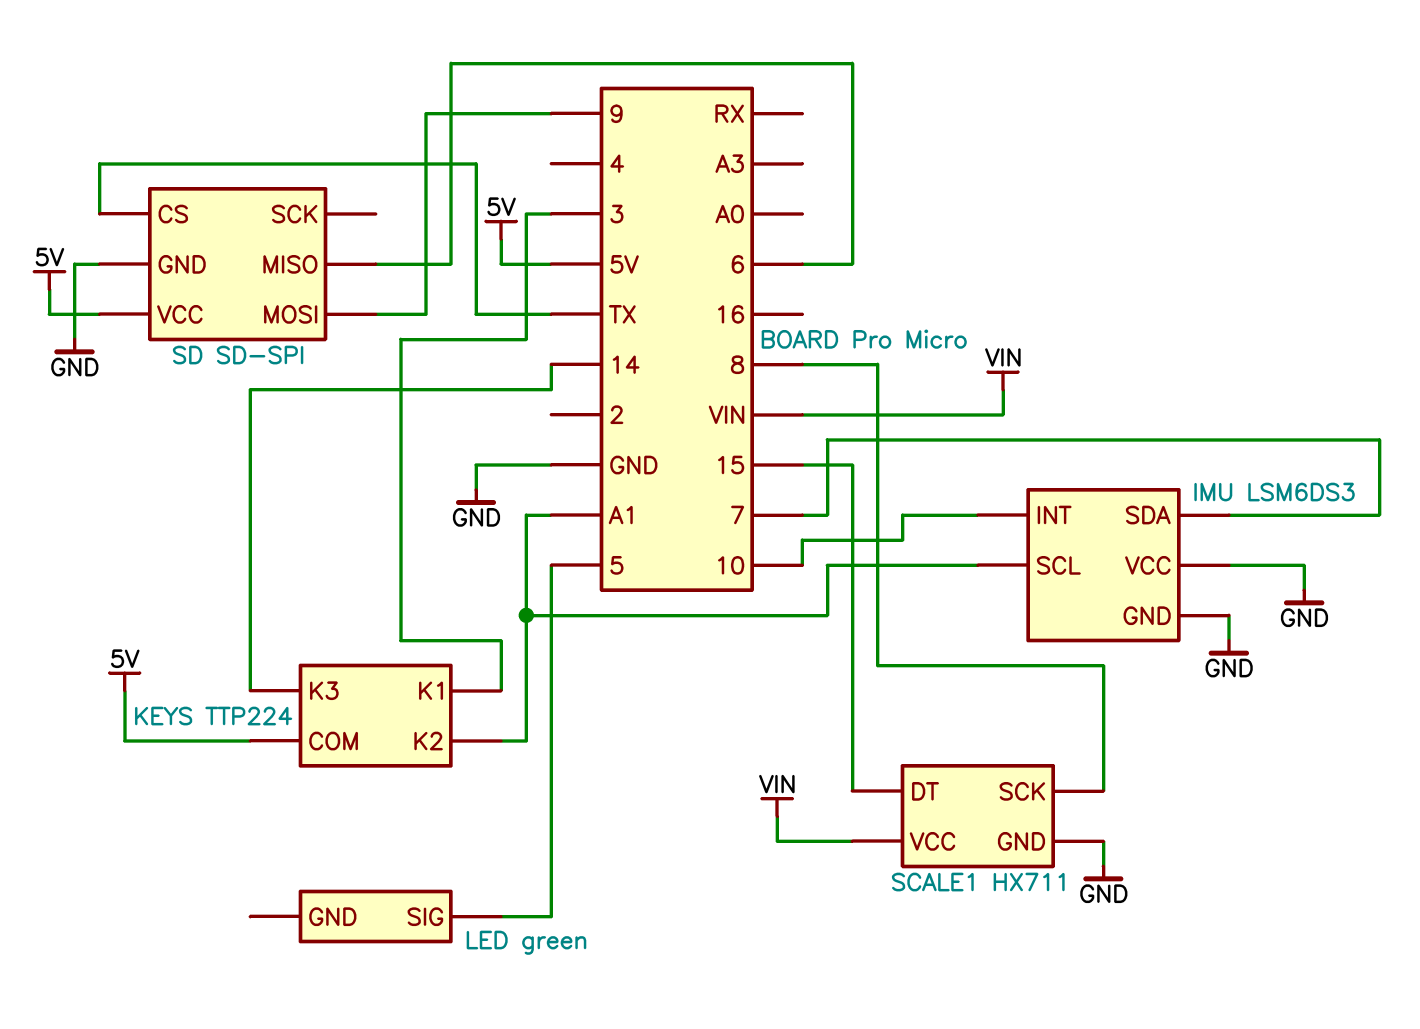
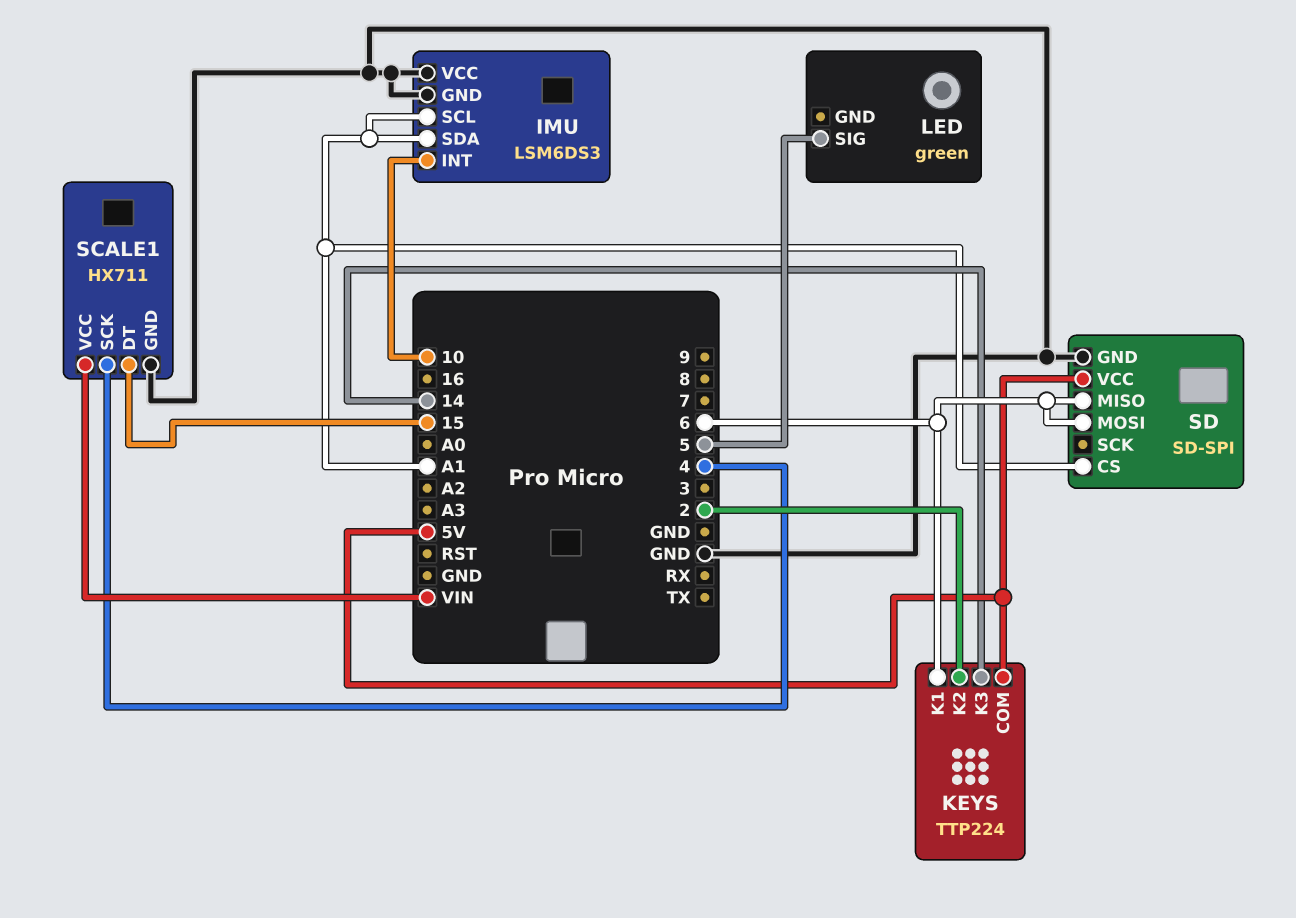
IMU pin SDA: 7 -> A1
KEYS pin K1: 3 -> 6
KEYS pin K2: A1 -> 2
SCALE1 pin SCK: 8 -> 4
SD pin CS: TX -> A1
SD pin MOSI: 9 -> 6

